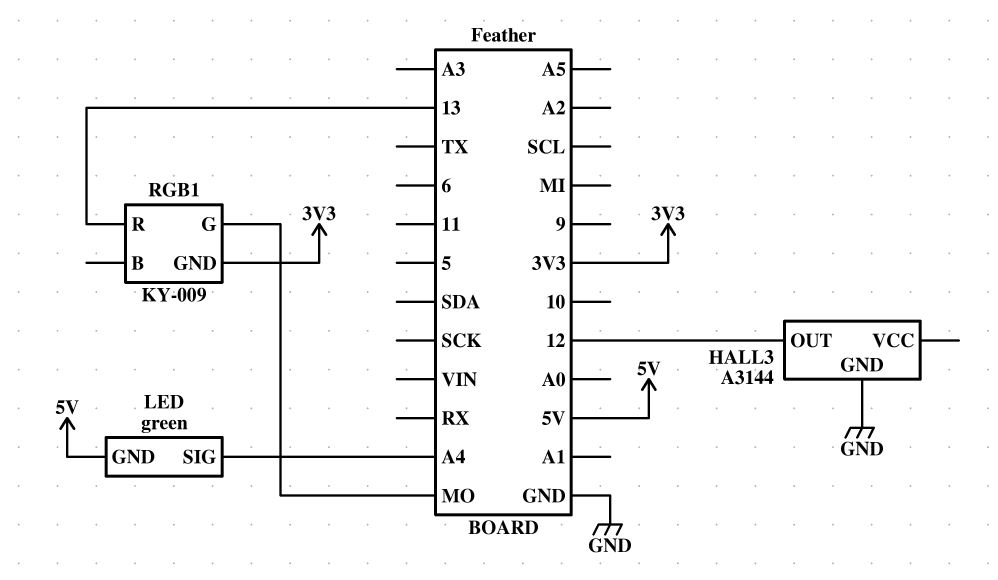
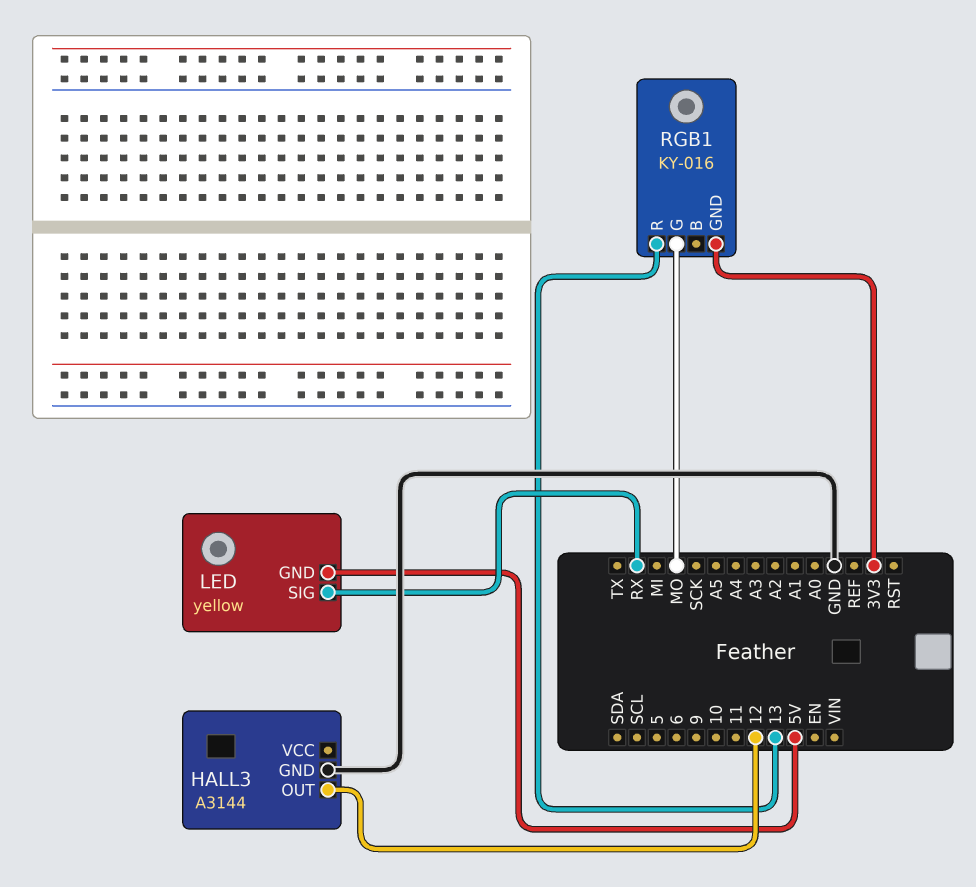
LED: green -> yellow
LED pin SIG: A4 -> RX
RGB1: KY-009 -> KY-016

